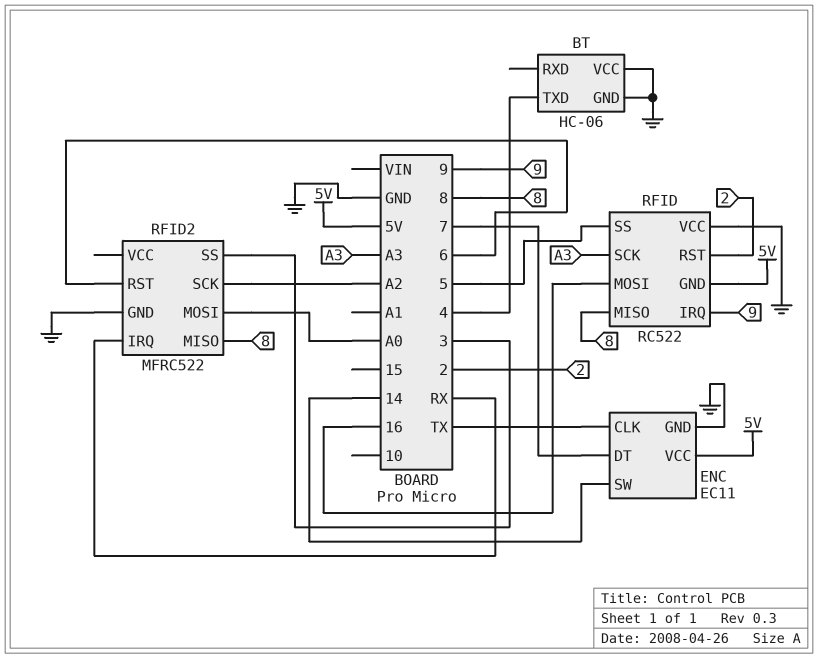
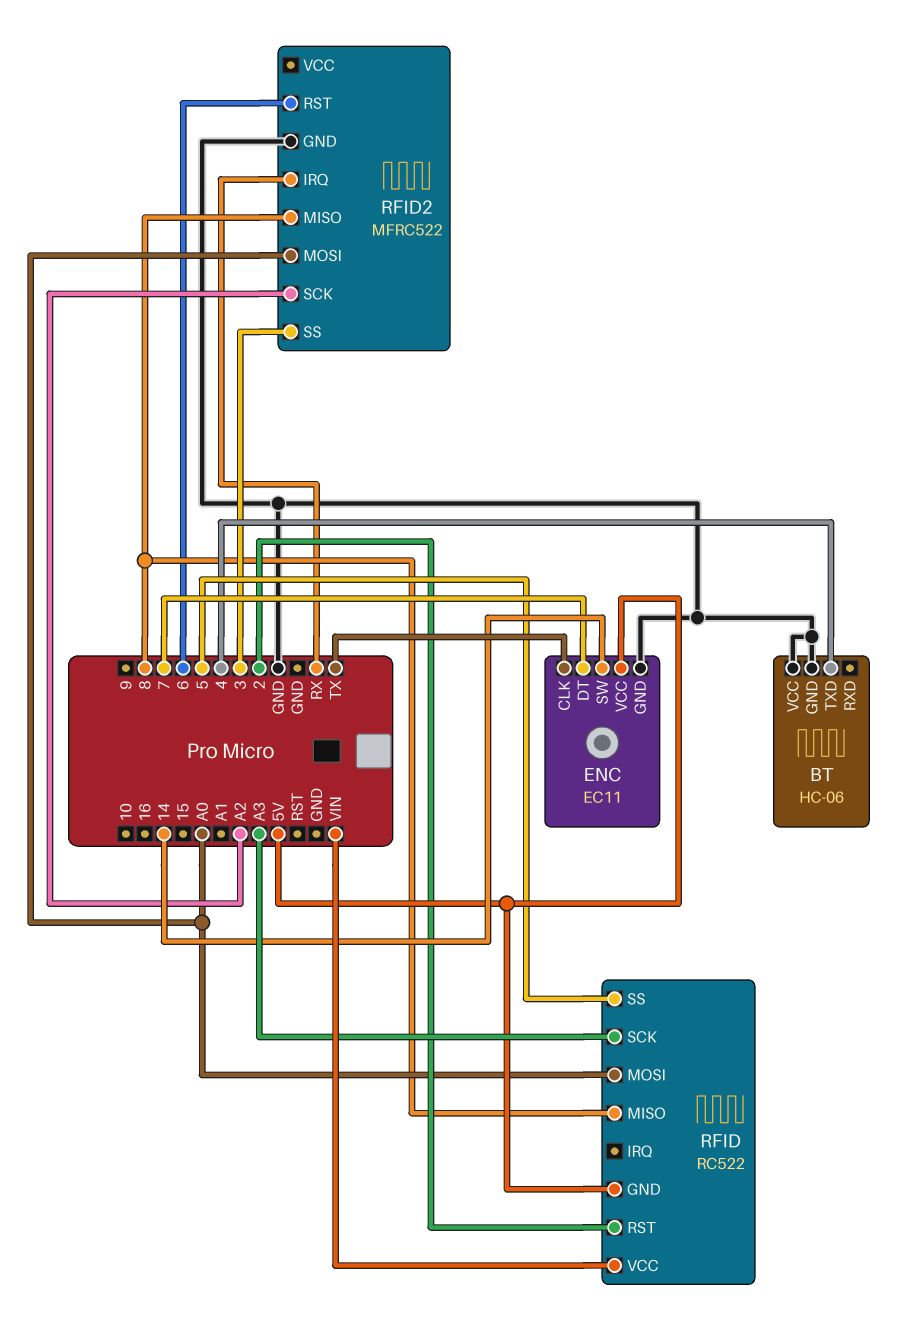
RFID pin IRQ: 9 -> none
RFID pin MOSI: 16 -> A0
RFID pin VCC: GND -> VIN

